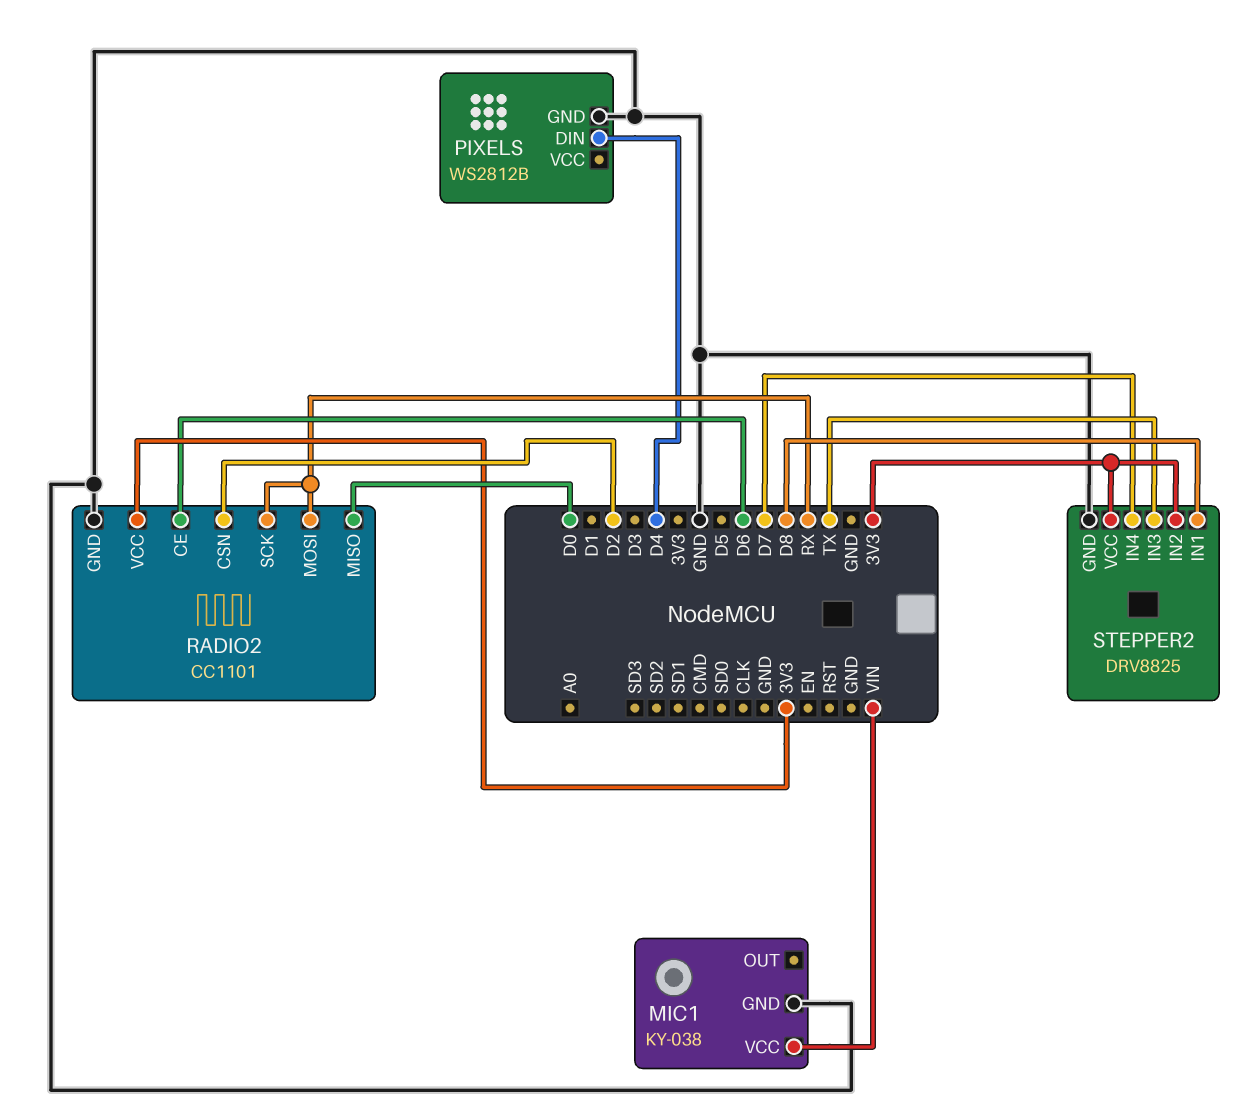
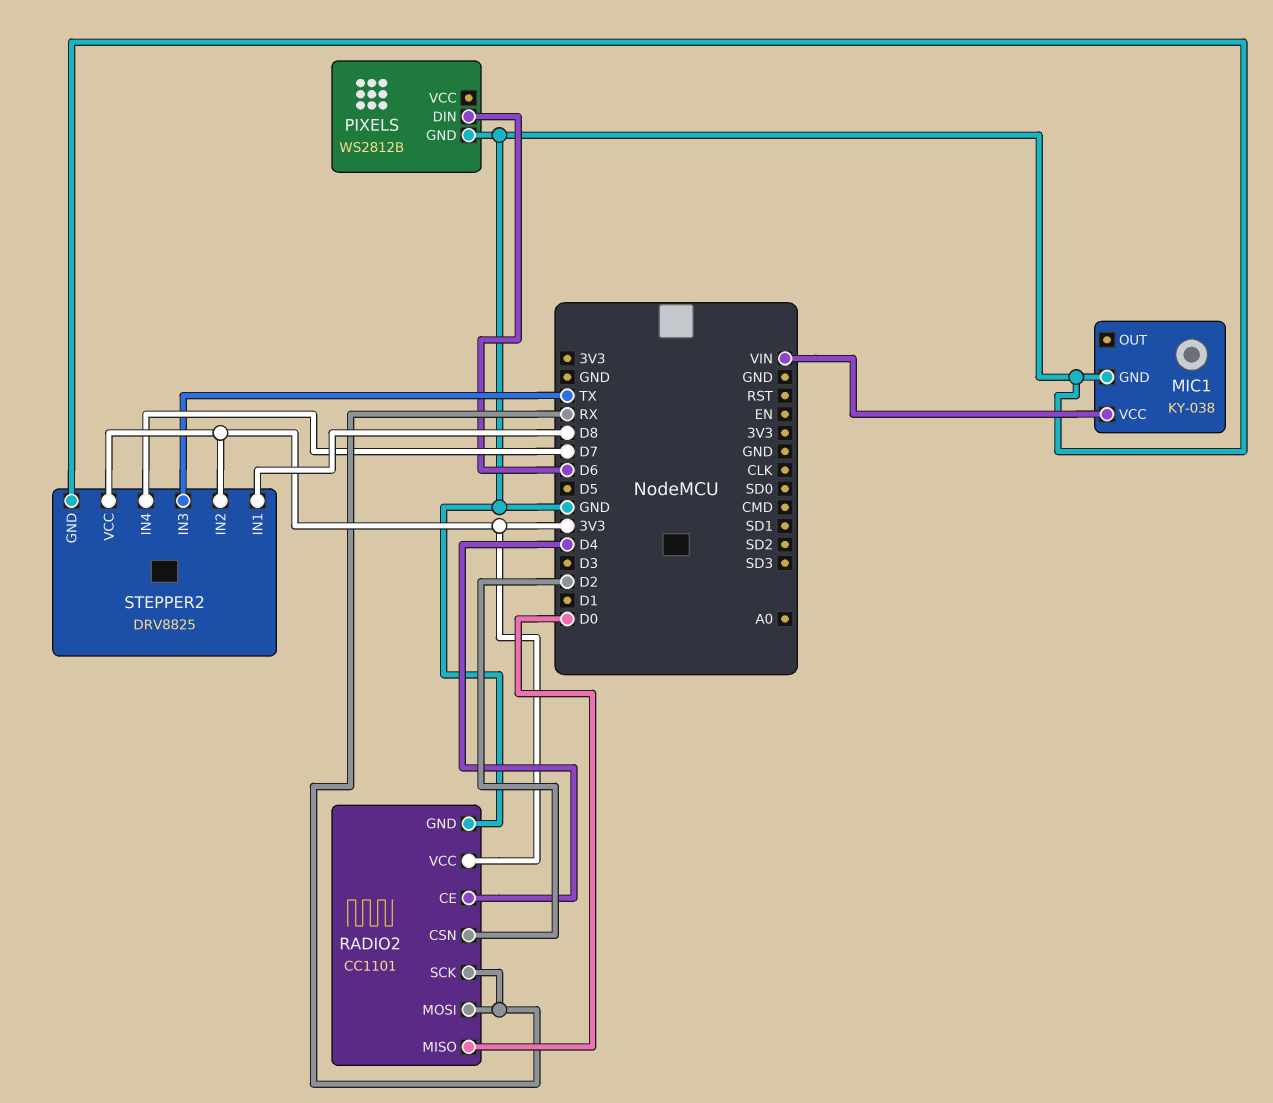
PIXELS pin DIN: D4 -> D6
RADIO2 pin CE: D6 -> D4

